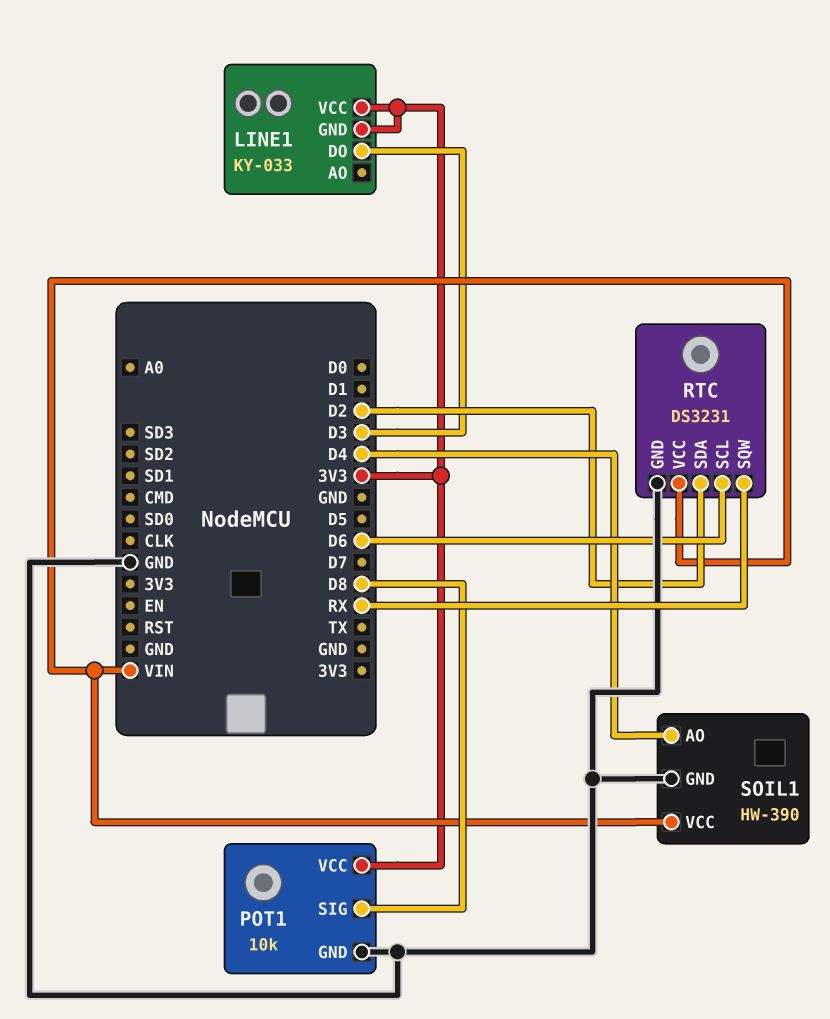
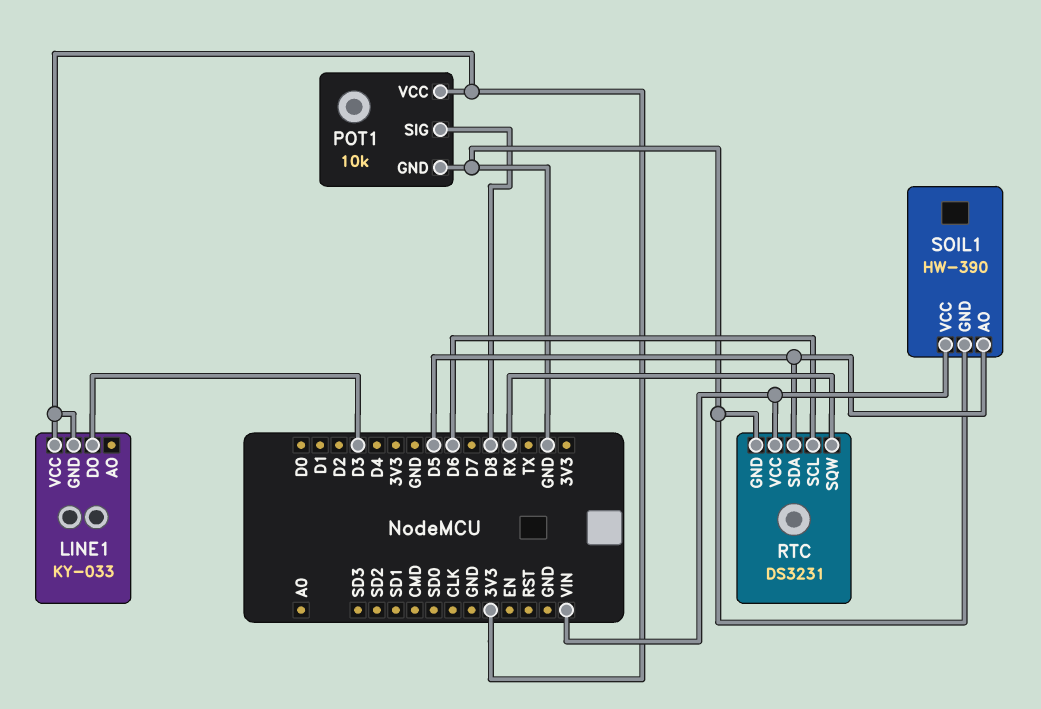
RTC pin SDA: D2 -> D5
SOIL1 pin AO: D4 -> D5

